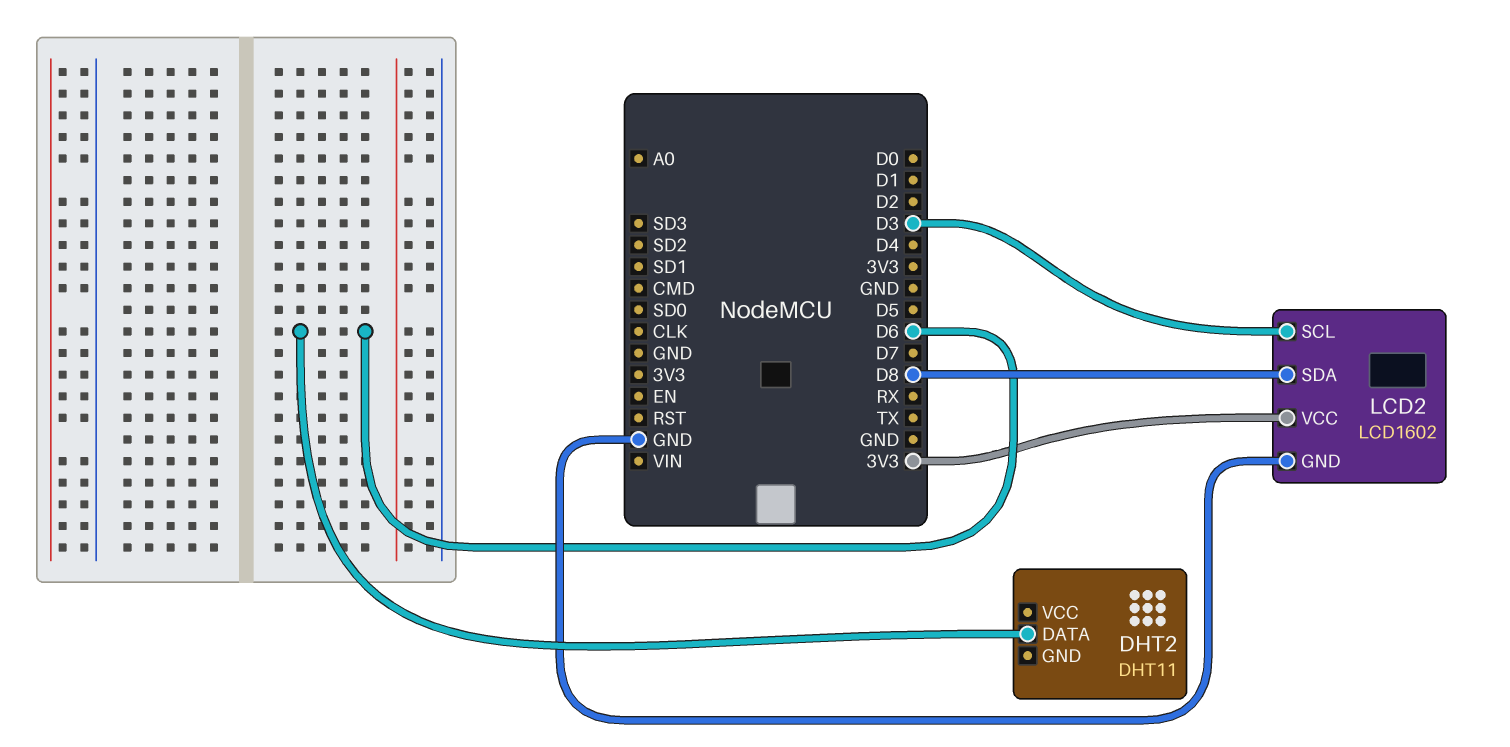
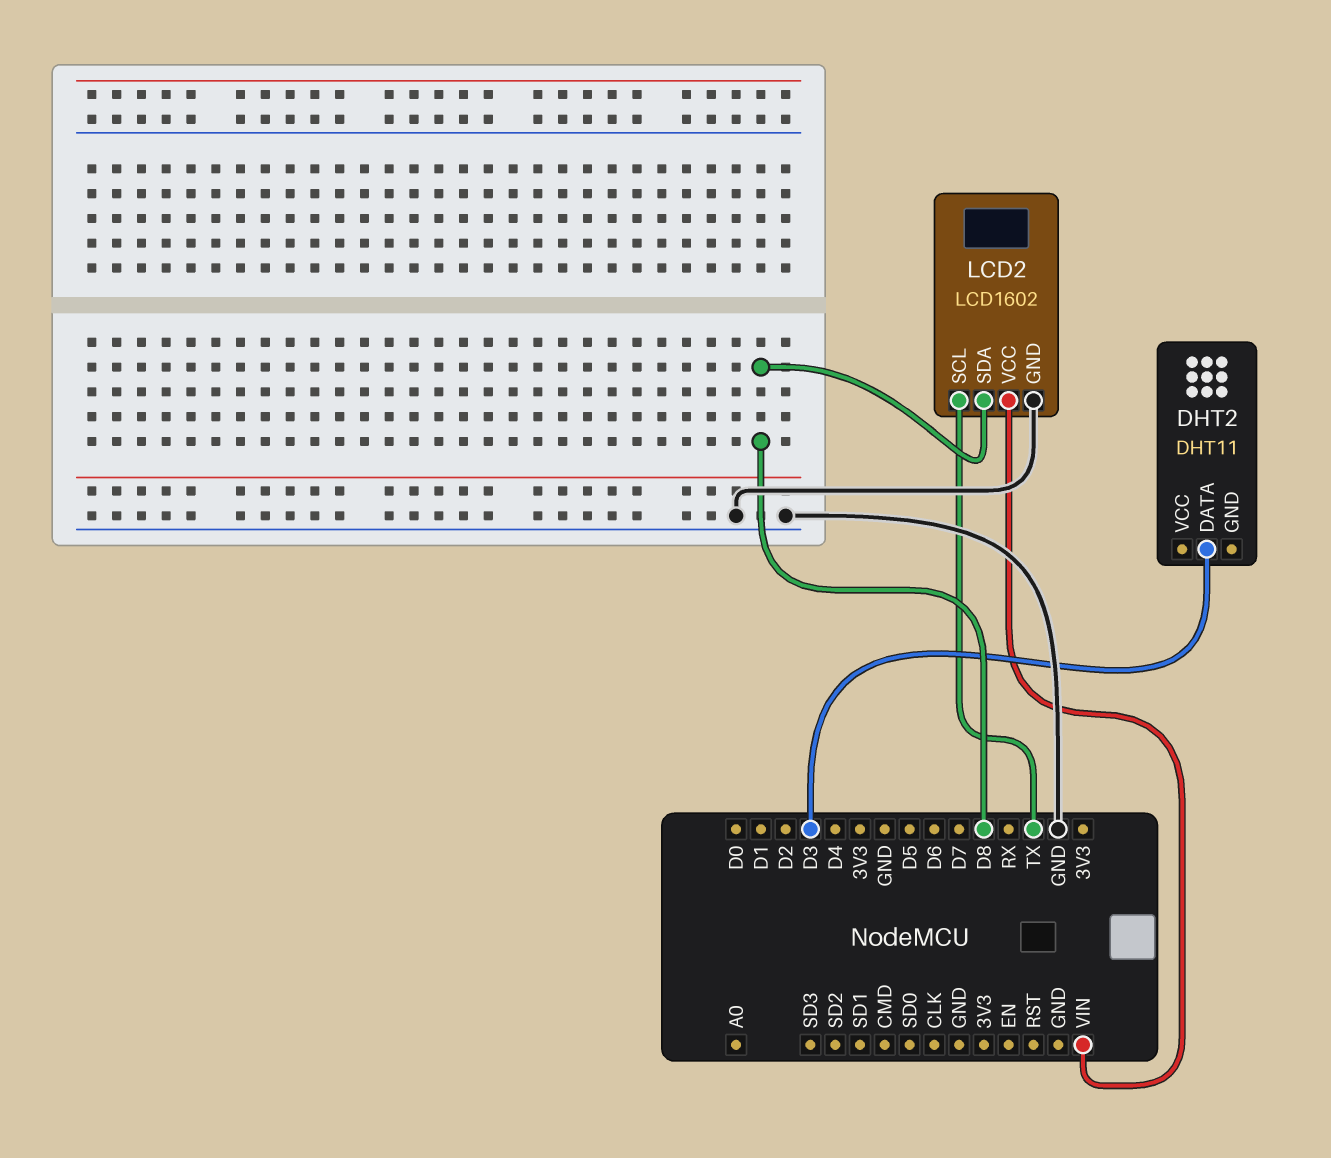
DHT2 pin DATA: D6 -> D3
LCD2 pin SCL: D3 -> TX
LCD2 pin VCC: 3V3 -> VIN

